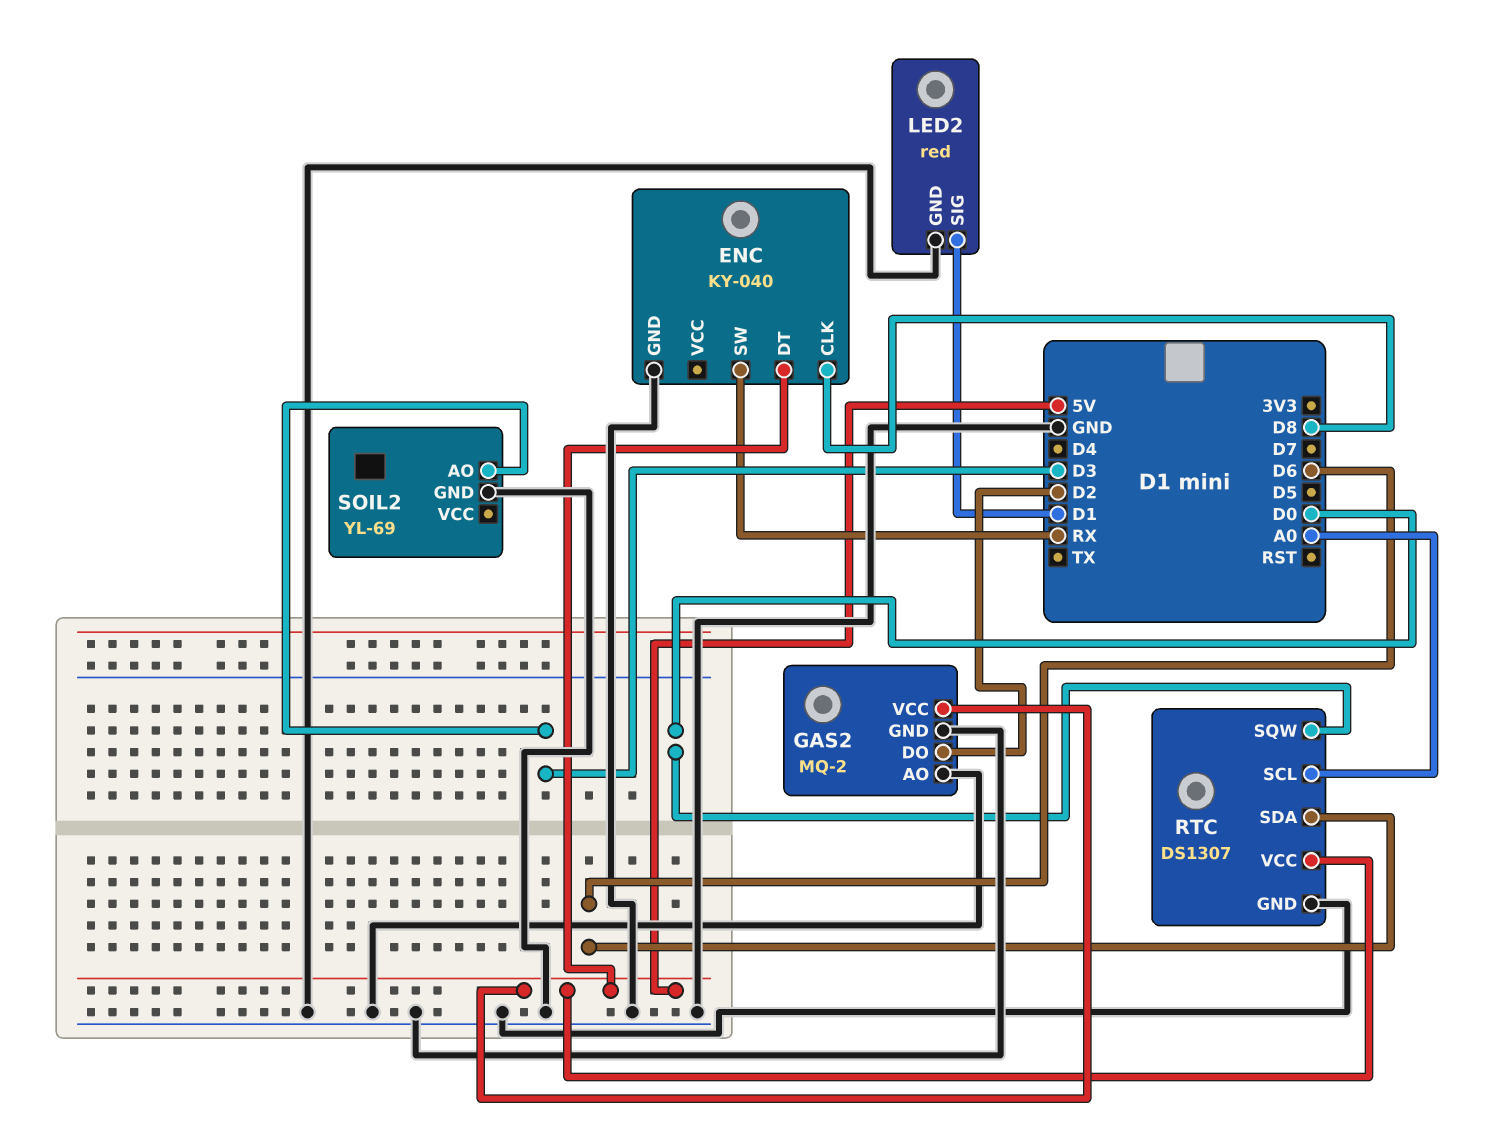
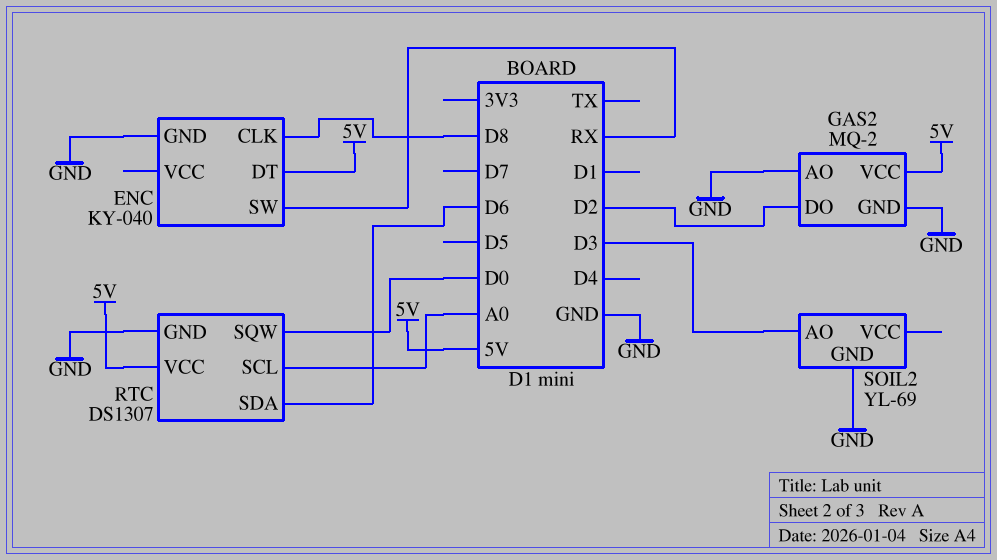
LED2: red -> none
LED2 pin GND: GND -> none
LED2 pin SIG: D1 -> none

